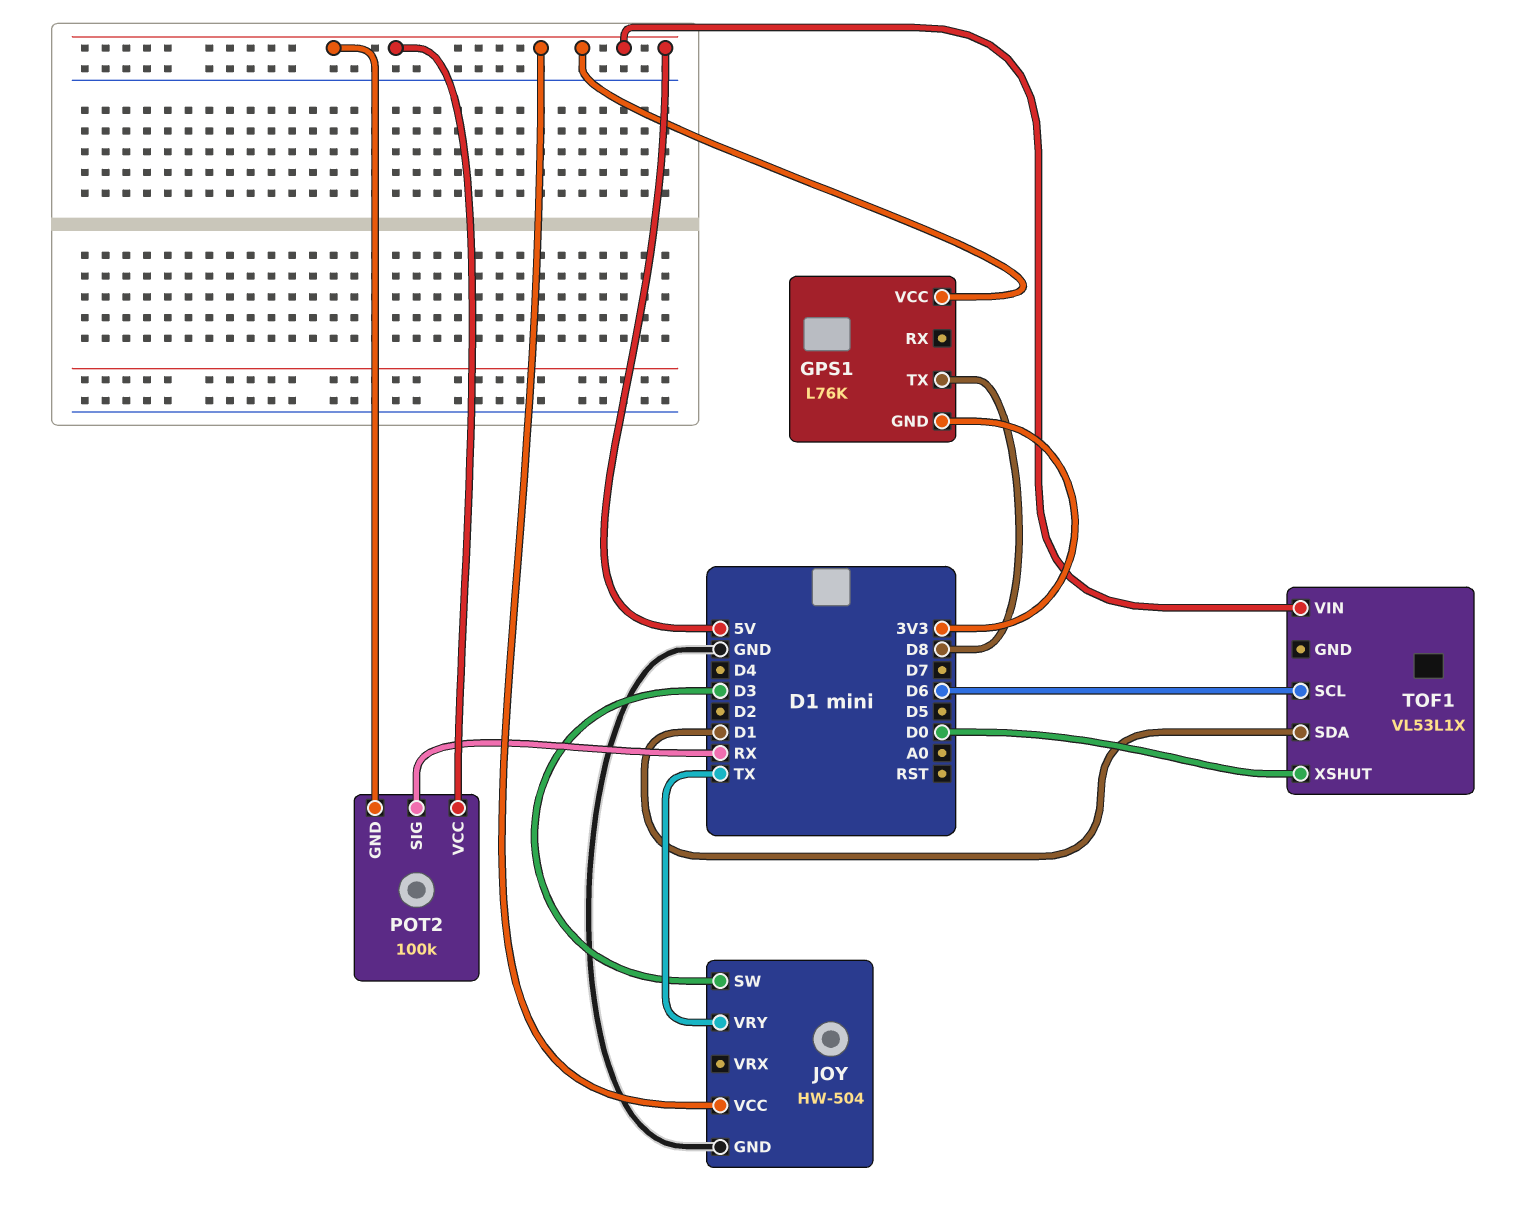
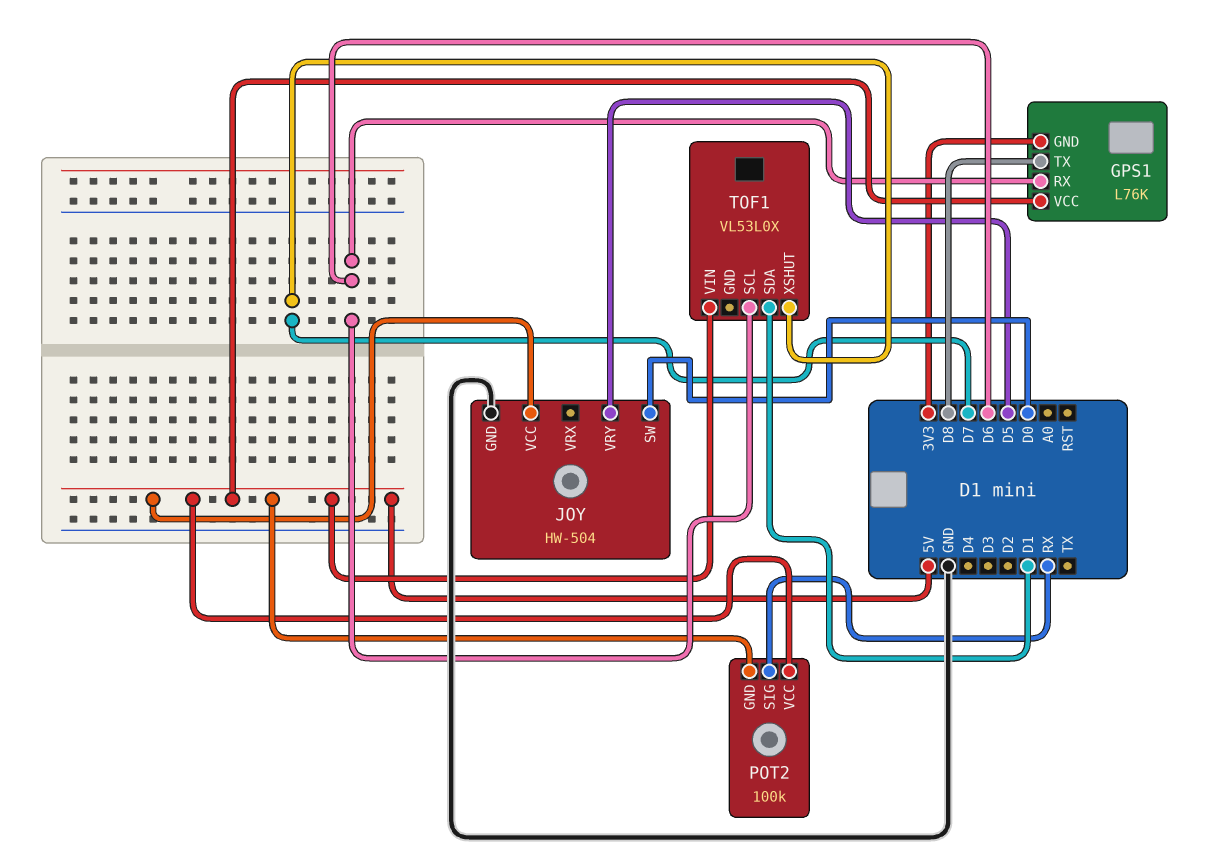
GPS1 pin RX: none -> D6
JOY pin SW: D3 -> D0
JOY pin VRY: TX -> D5
TOF1: VL53L1X -> VL53L0X
TOF1 pin XSHUT: D0 -> D7

